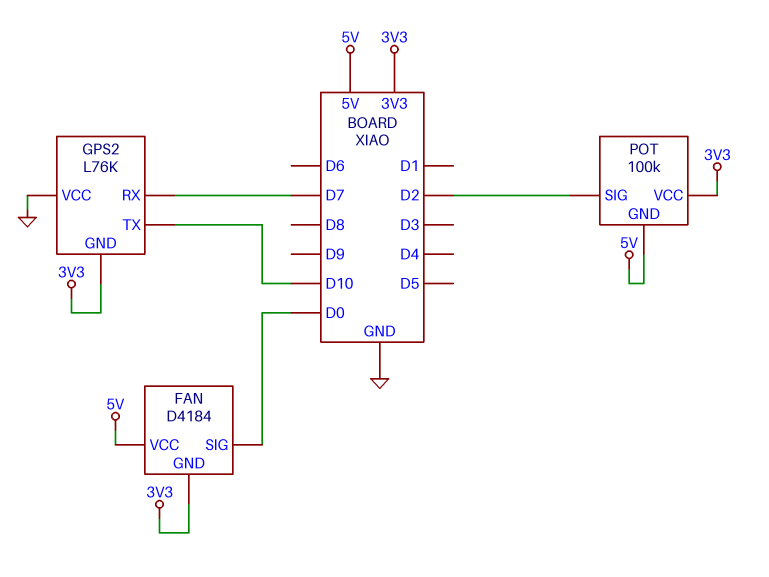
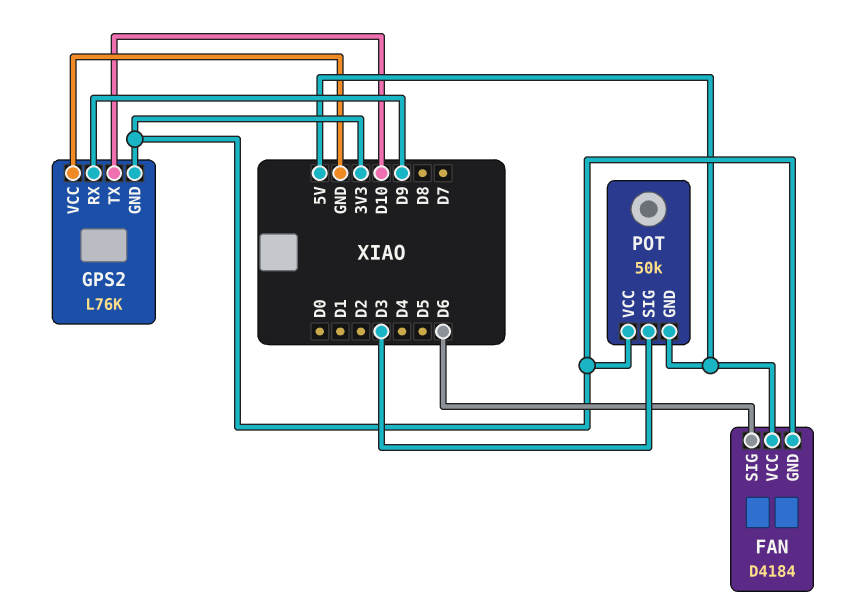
FAN pin SIG: D0 -> D6
GPS2 pin RX: D7 -> D9
POT: 100k -> 50k
POT pin SIG: D2 -> D3

